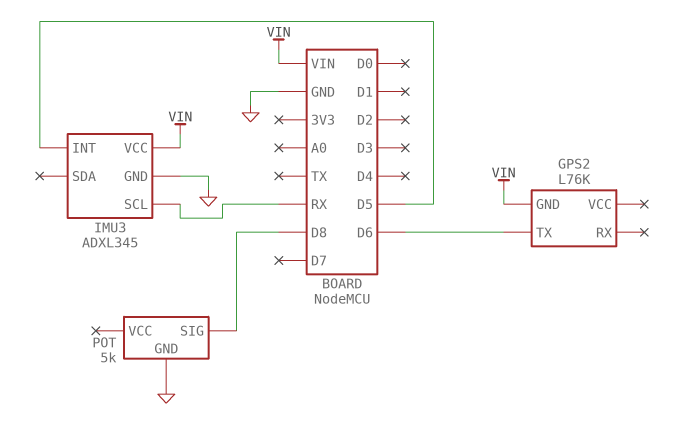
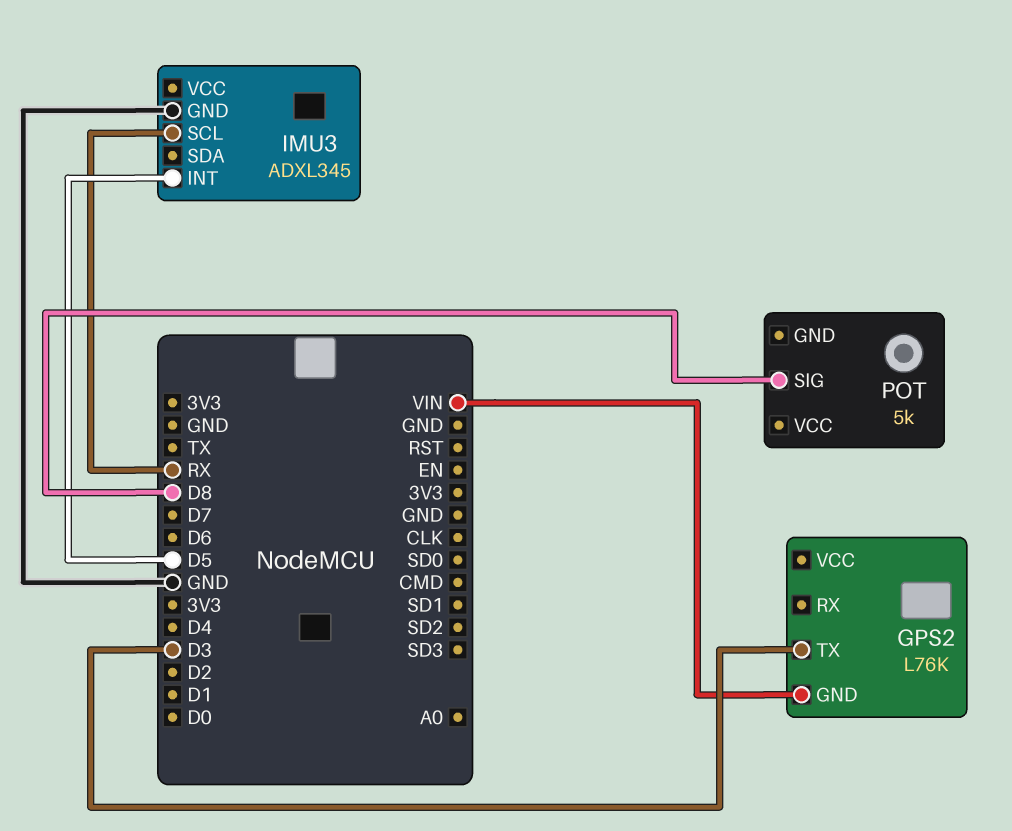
GPS2 pin TX: D6 -> D3
IMU3 pin VCC: VIN -> none
POT pin GND: GND -> none

